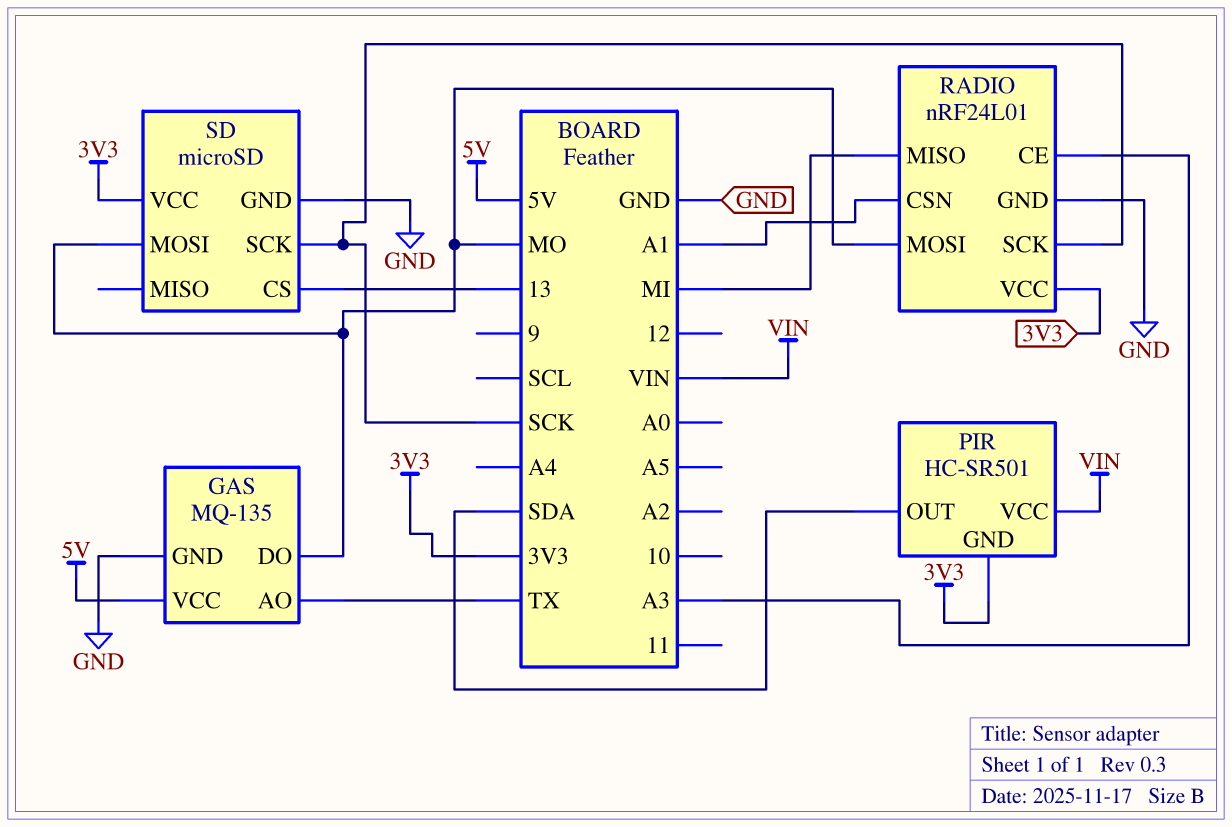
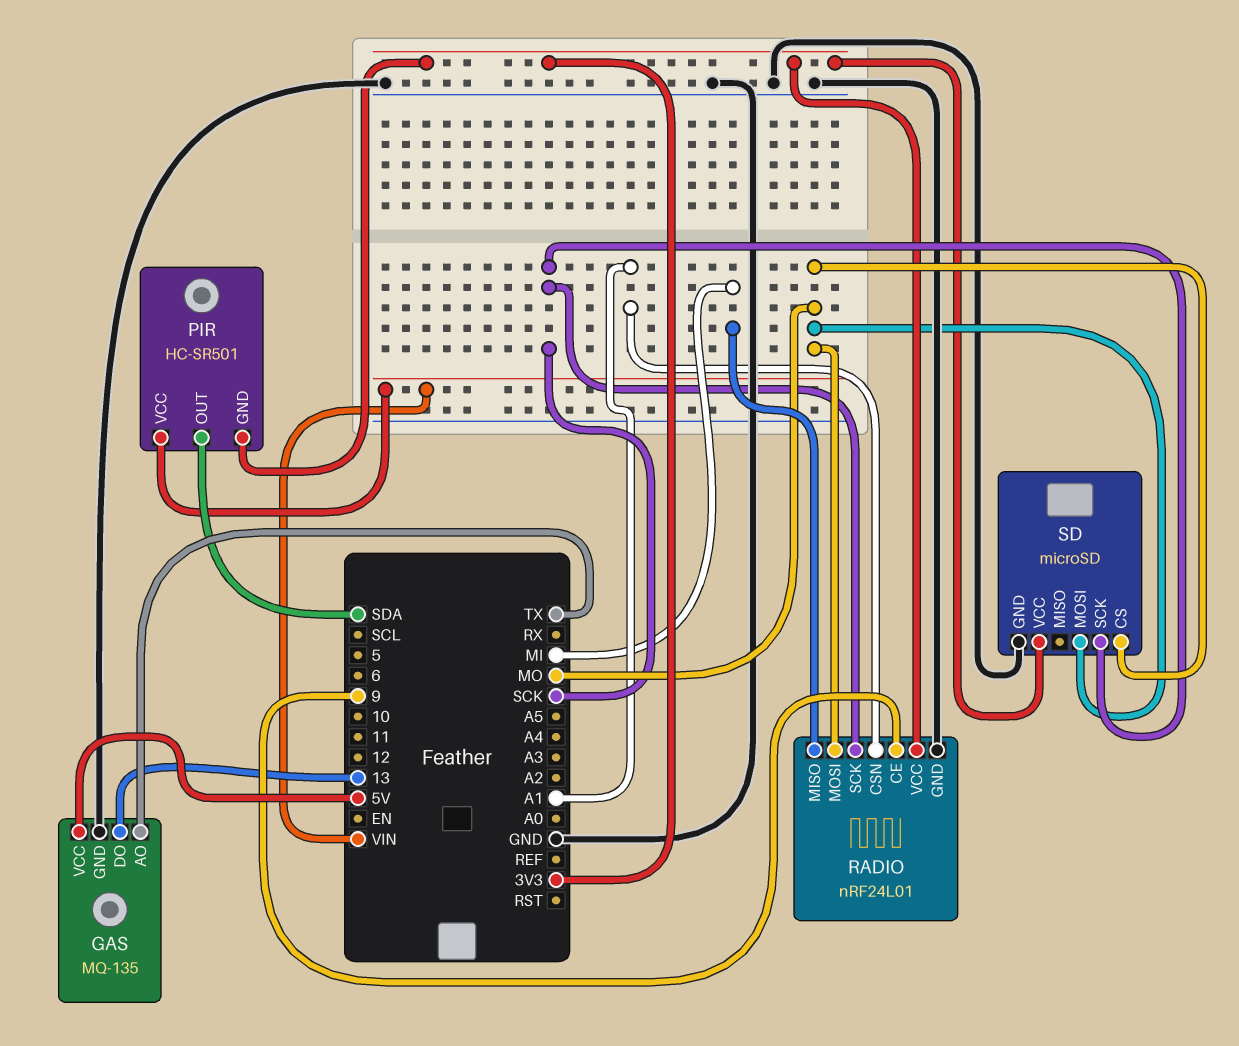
GAS pin DO: MO -> 13
RADIO pin CE: A3 -> 9
SD pin CS: 13 -> MO

